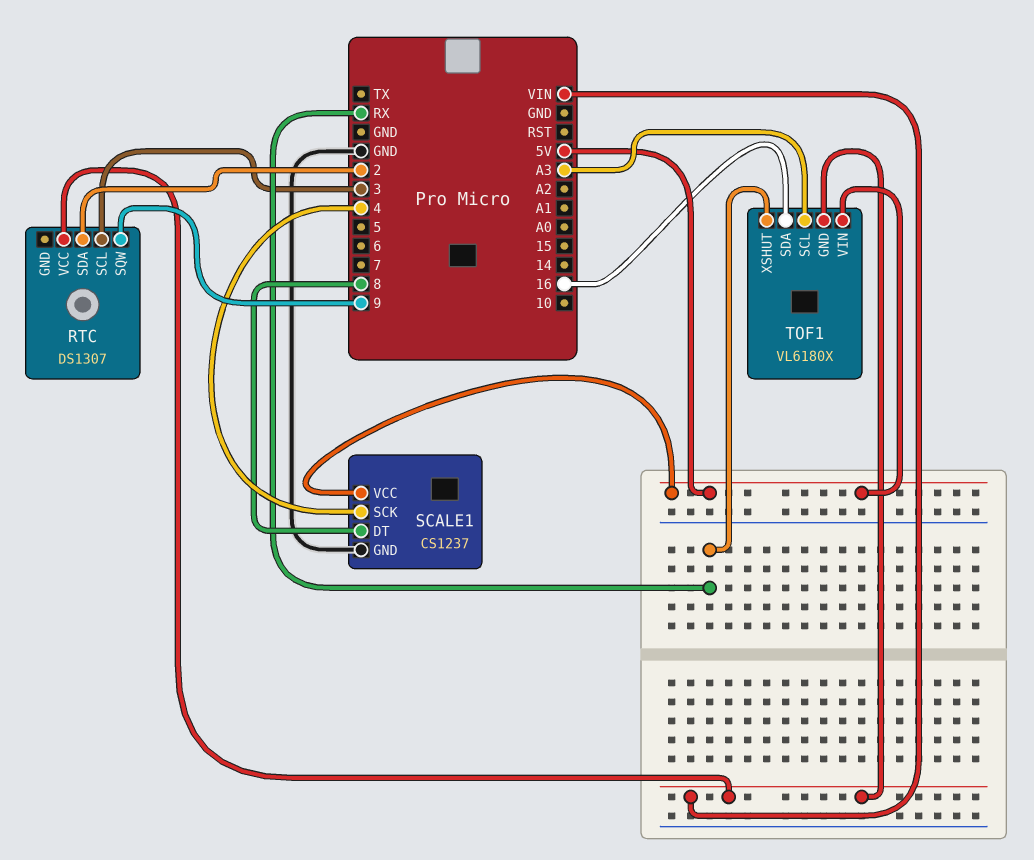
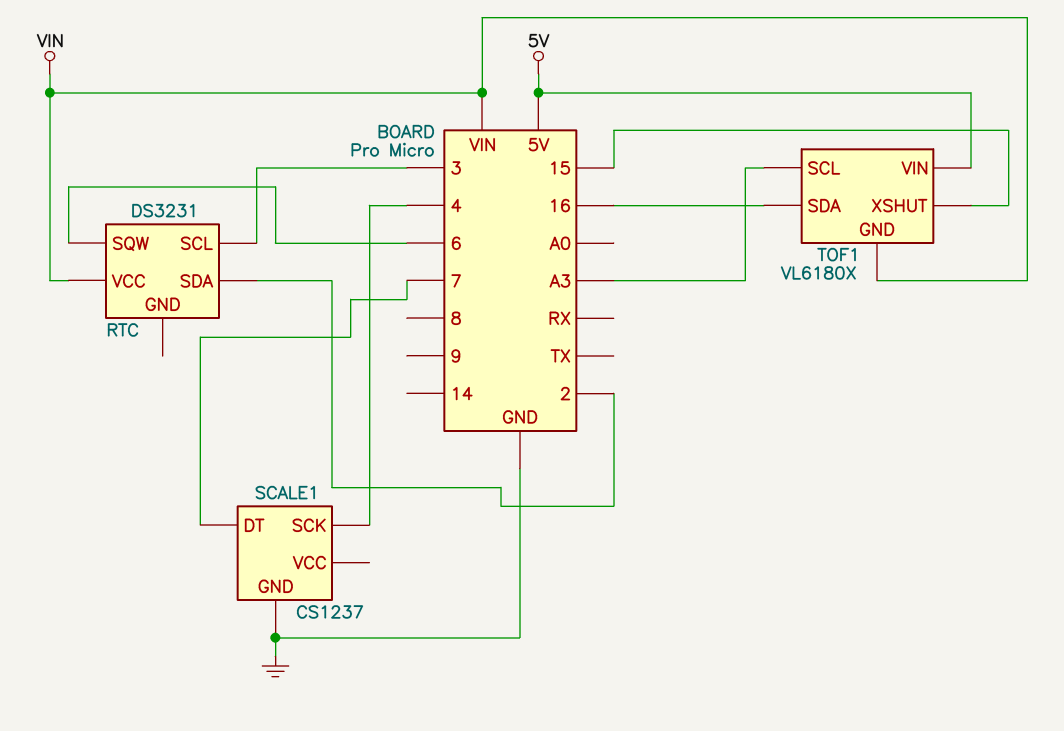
RTC: DS1307 -> DS3231
RTC pin SQW: 9 -> 6
SCALE1 pin DT: 8 -> 7
SCALE1 pin VCC: 5V -> none
TOF1 pin XSHUT: RX -> 15

